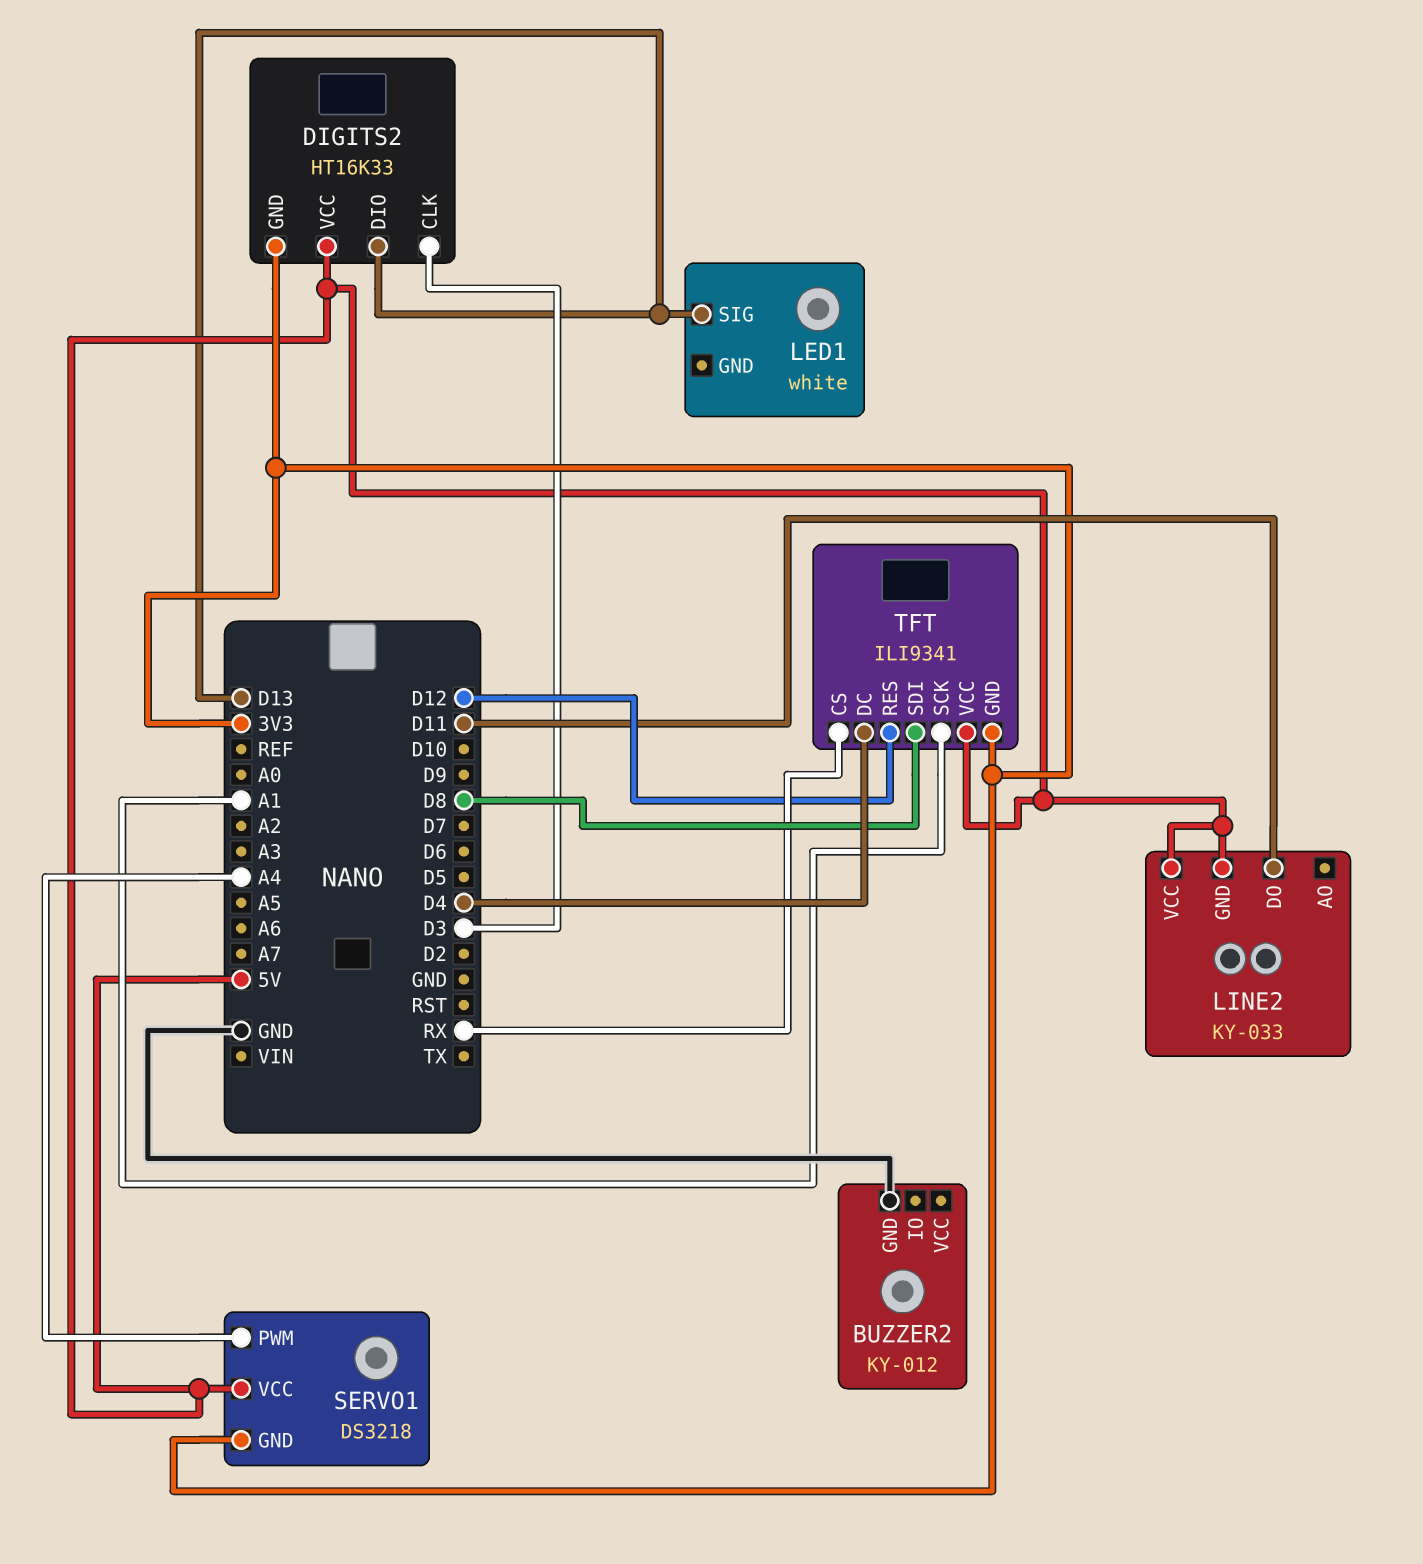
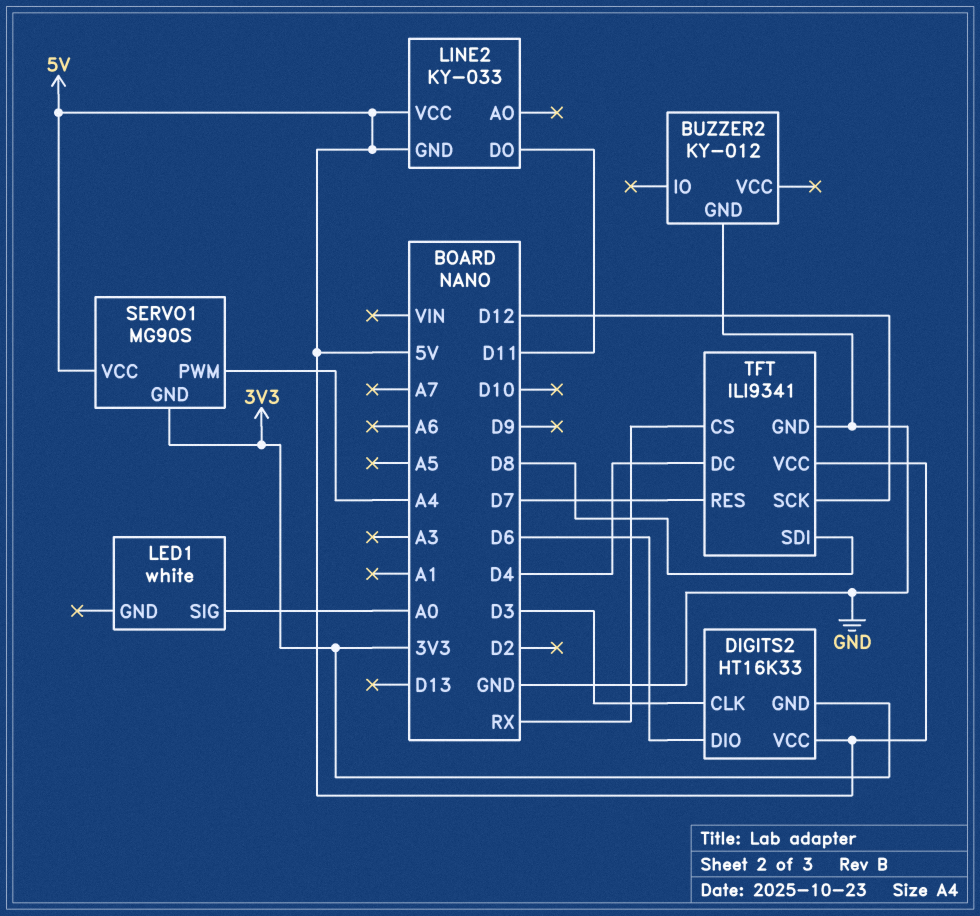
DIGITS2 pin DIO: D13 -> D6
LED1 pin SIG: D13 -> A0
SERVO1: DS3218 -> MG90S
TFT pin GND: 3V3 -> GND
TFT pin RES: D12 -> D7
TFT pin SCK: A1 -> D12

